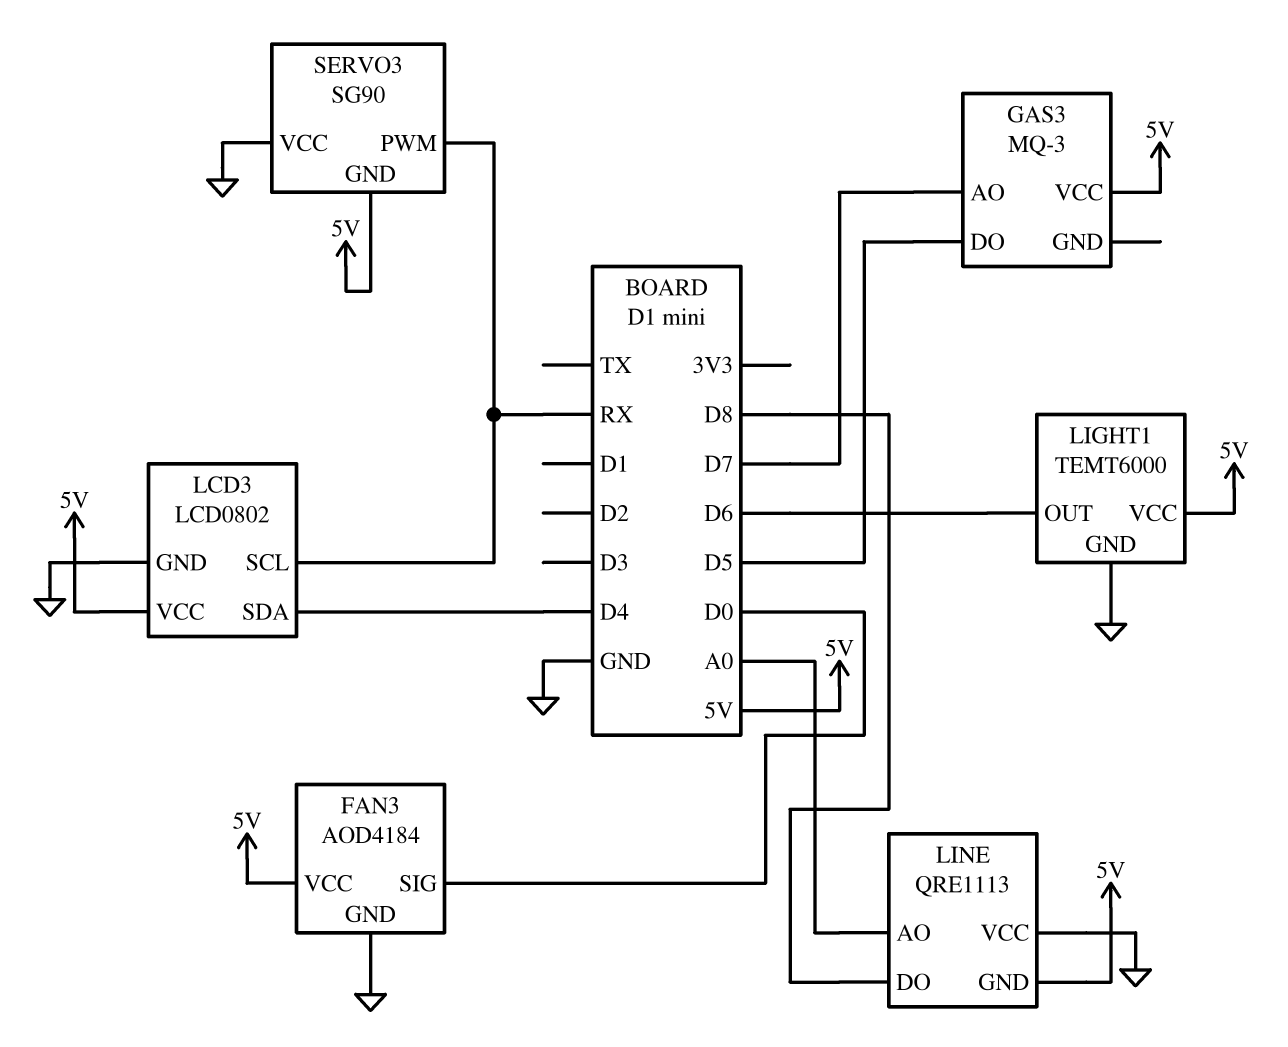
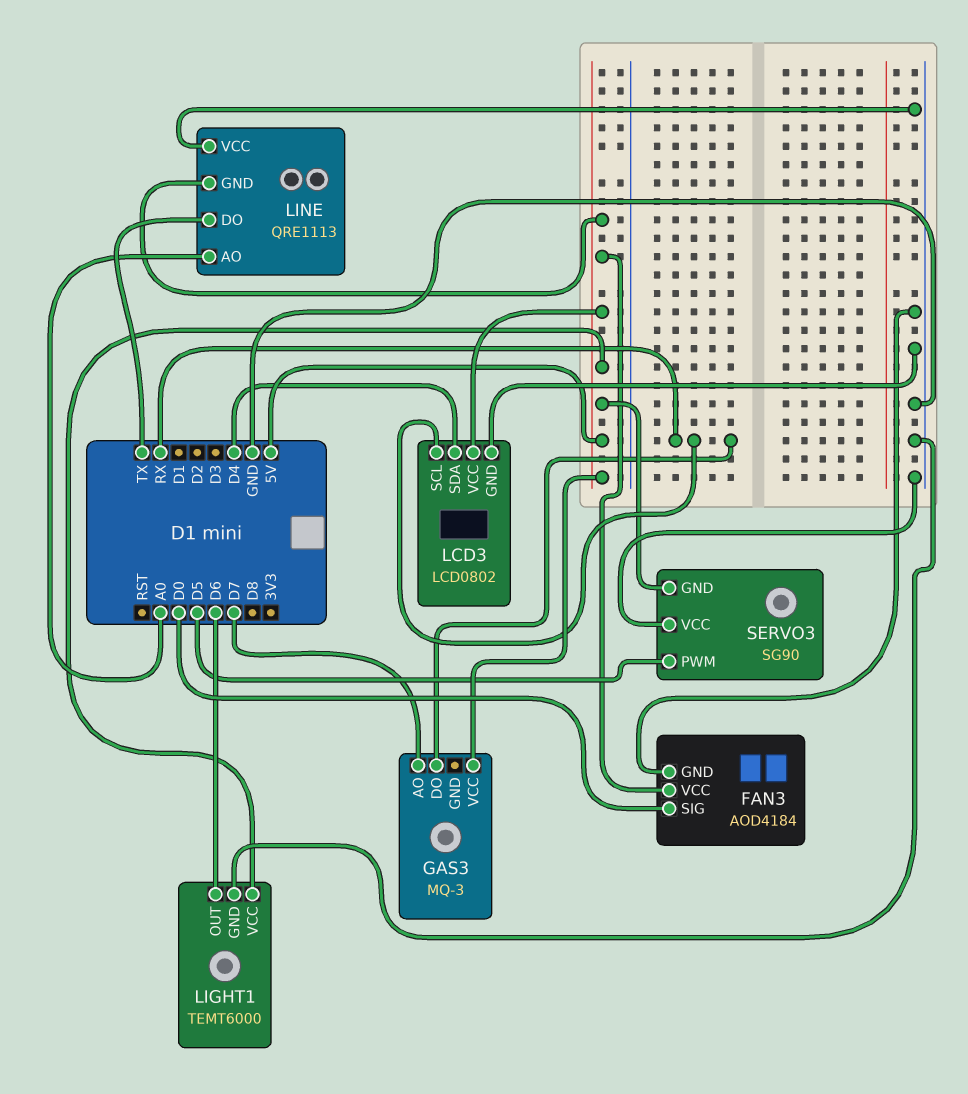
GAS3 pin DO: D5 -> RX
LINE pin DO: D8 -> TX
SERVO3 pin PWM: RX -> D5

